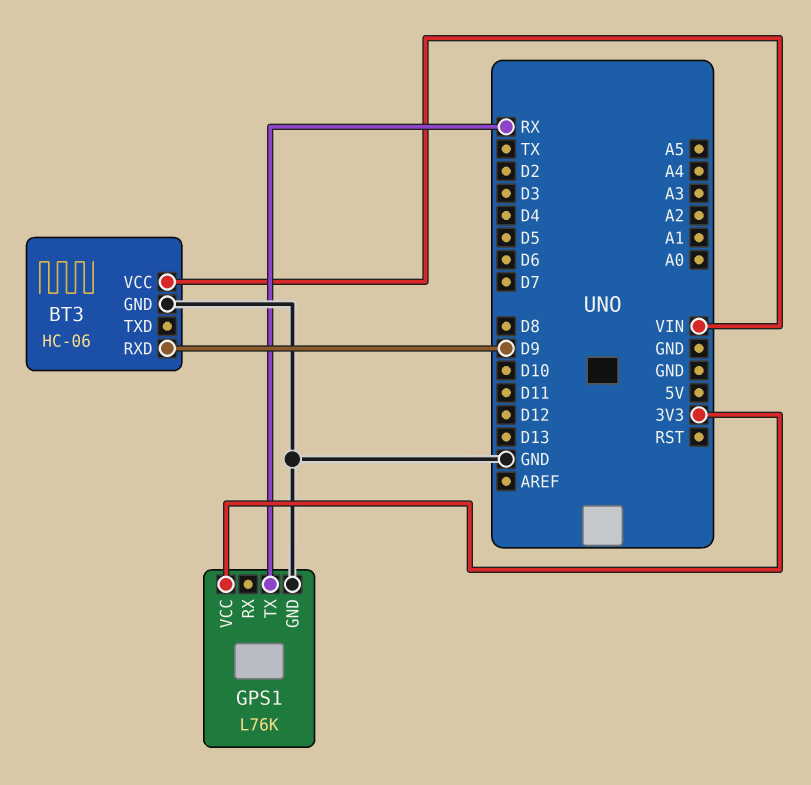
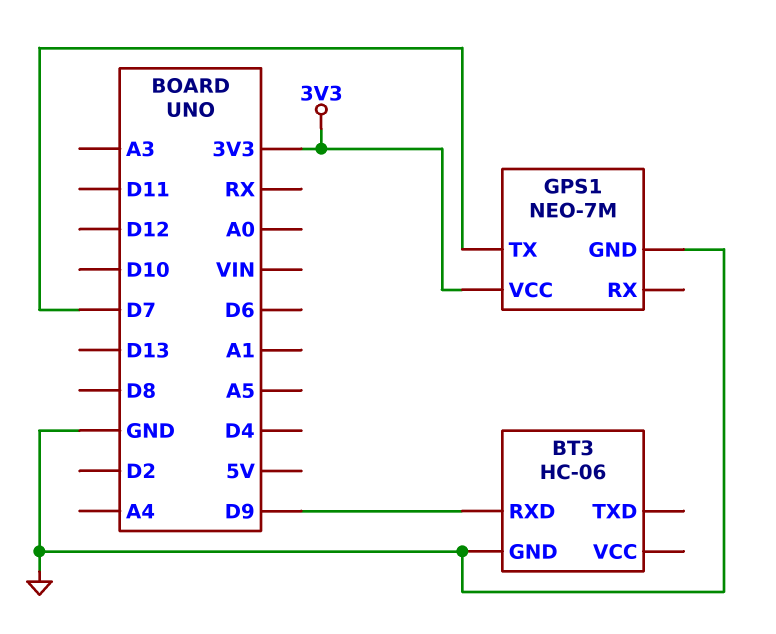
BT3 pin VCC: VIN -> none
GPS1: L76K -> NEO-7M
GPS1 pin TX: RX -> D7

